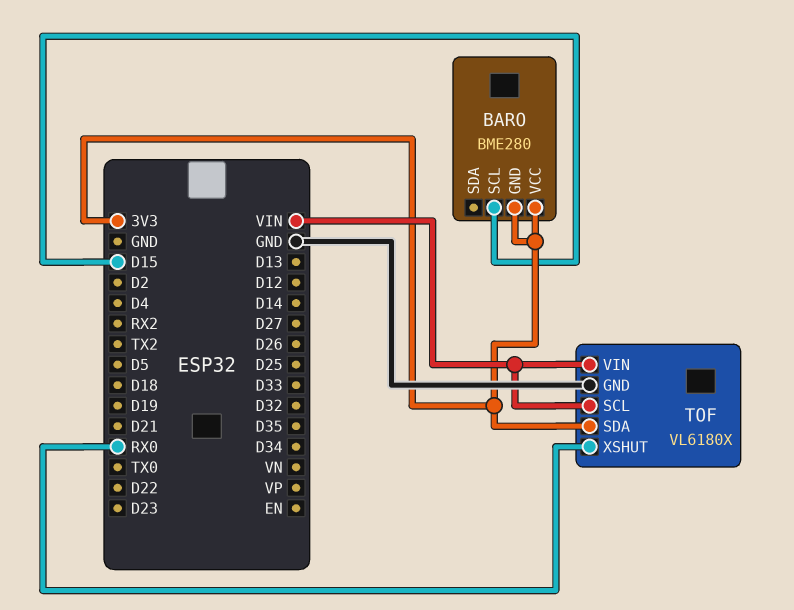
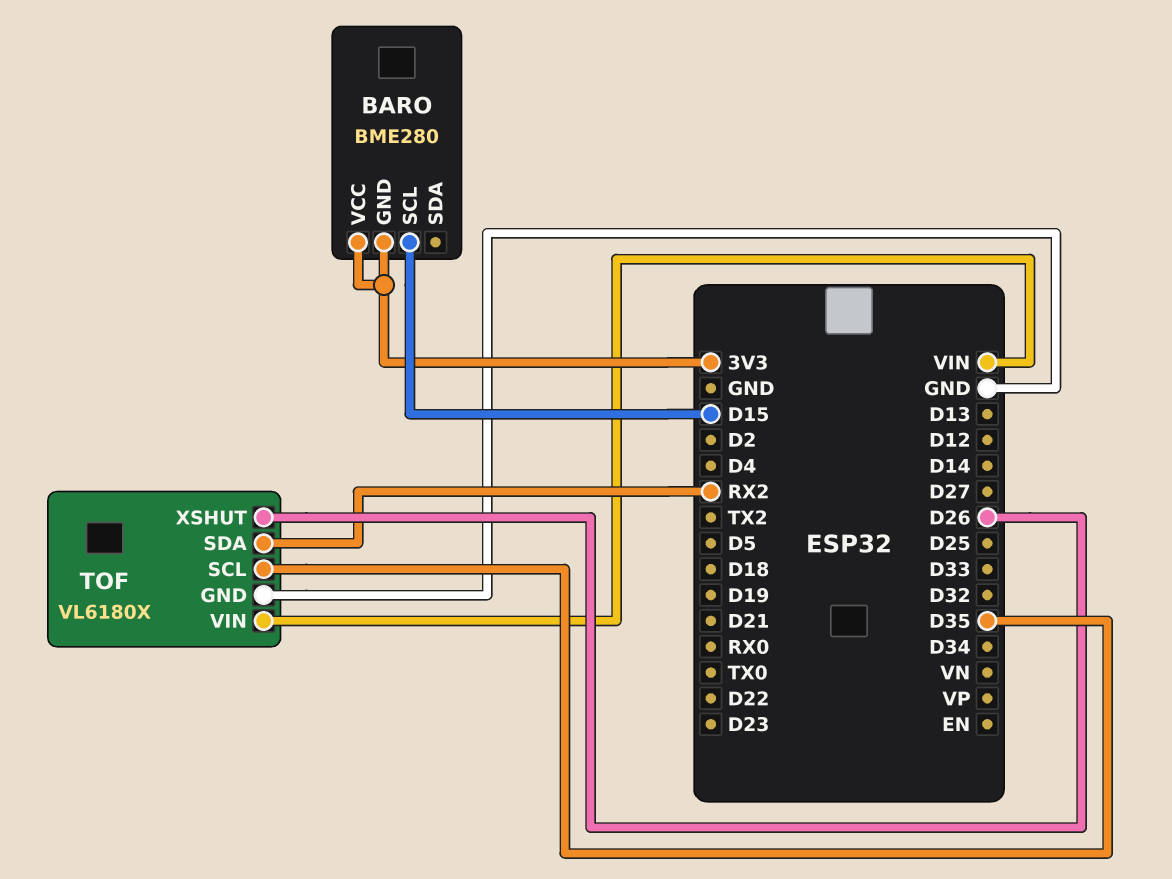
TOF pin SCL: VIN -> D35
TOF pin SDA: 3V3 -> RX2
TOF pin XSHUT: RX0 -> D26

